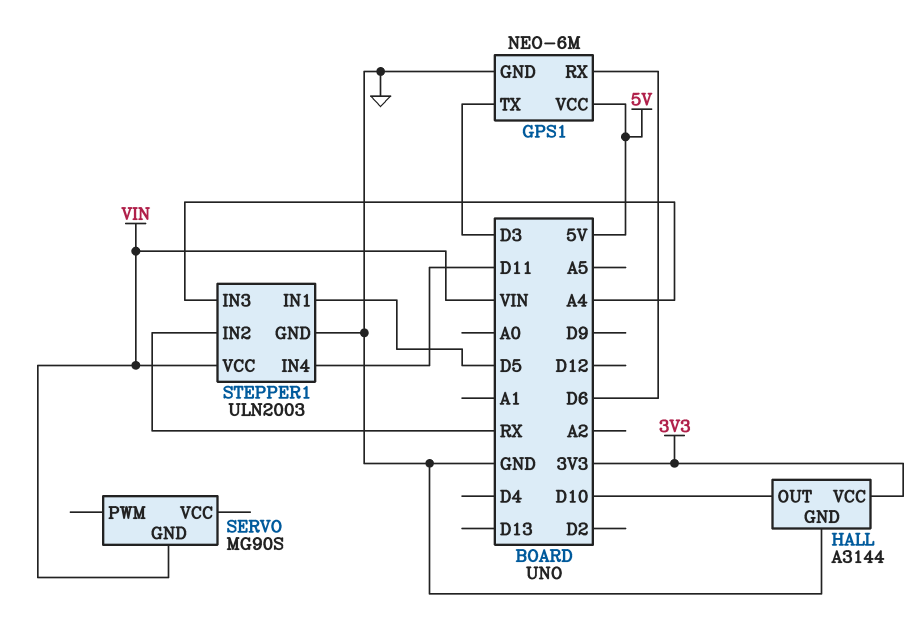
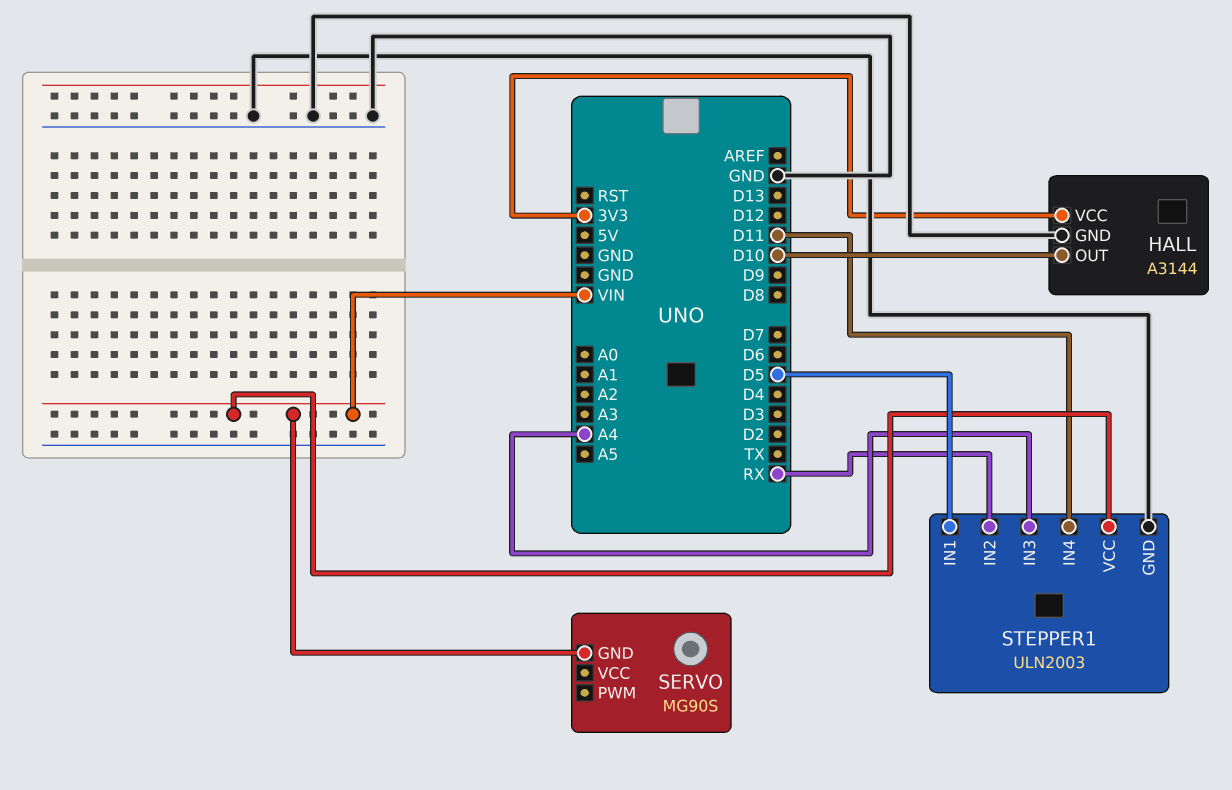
GPS1: NEO-6M -> none
GPS1 pin GND: GND -> none
GPS1 pin RX: D6 -> none
GPS1 pin TX: D3 -> none
GPS1 pin VCC: 5V -> none

